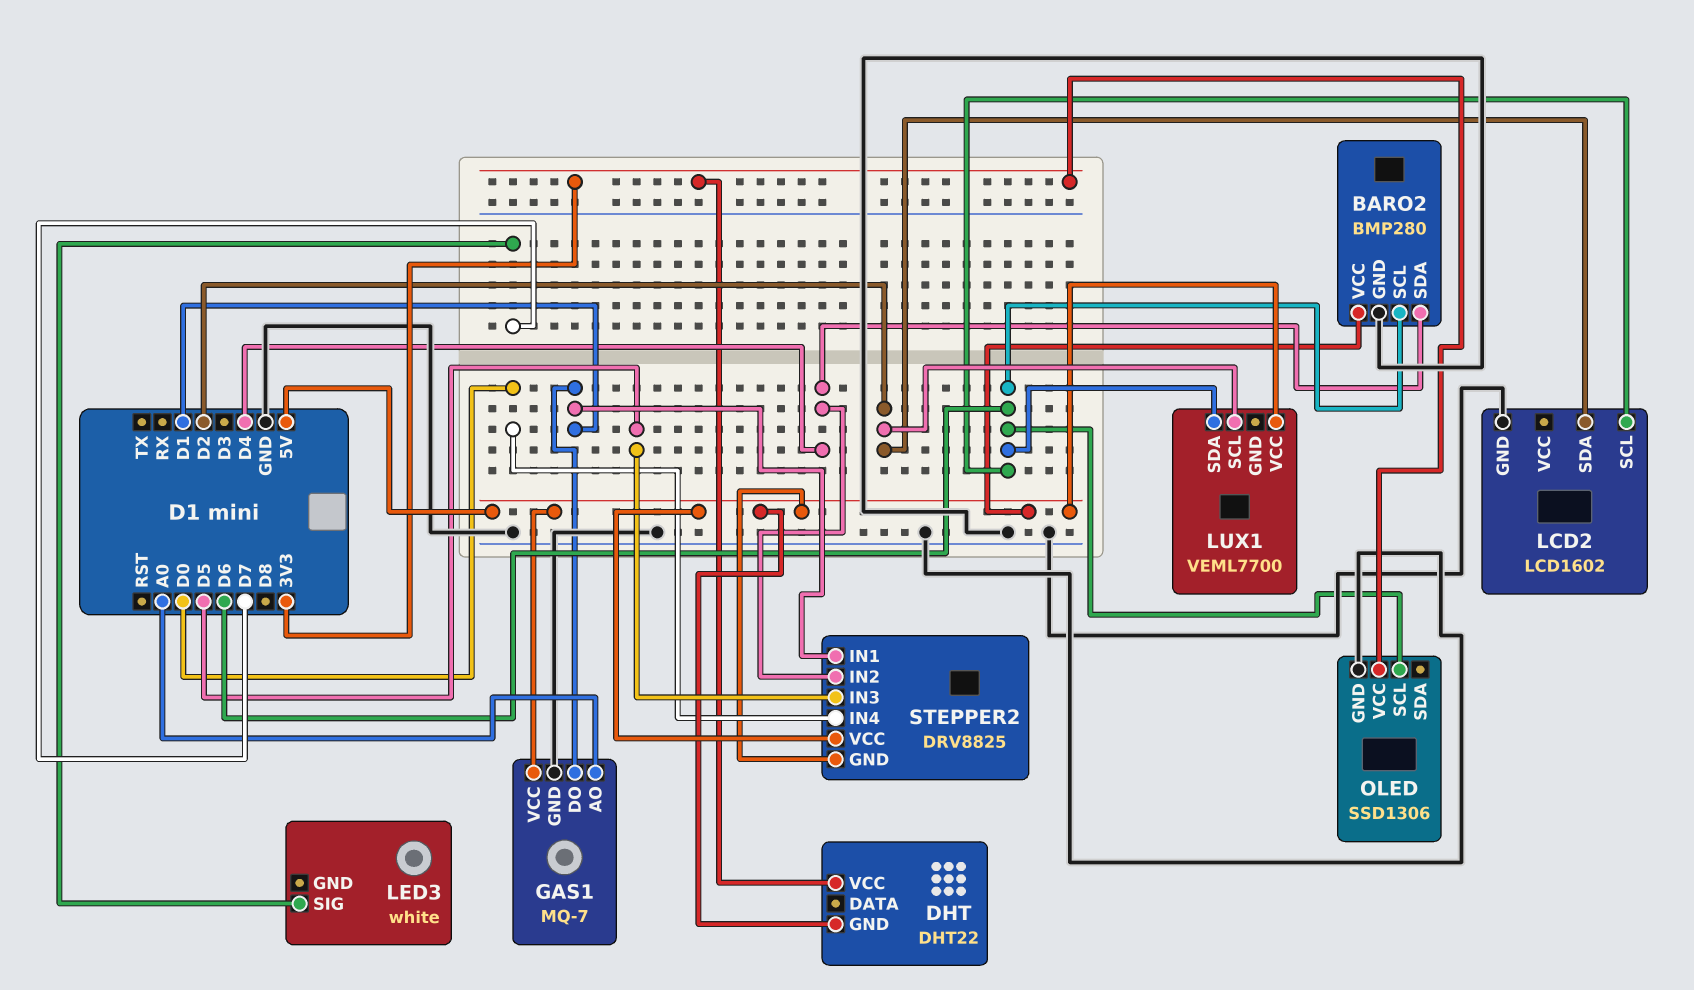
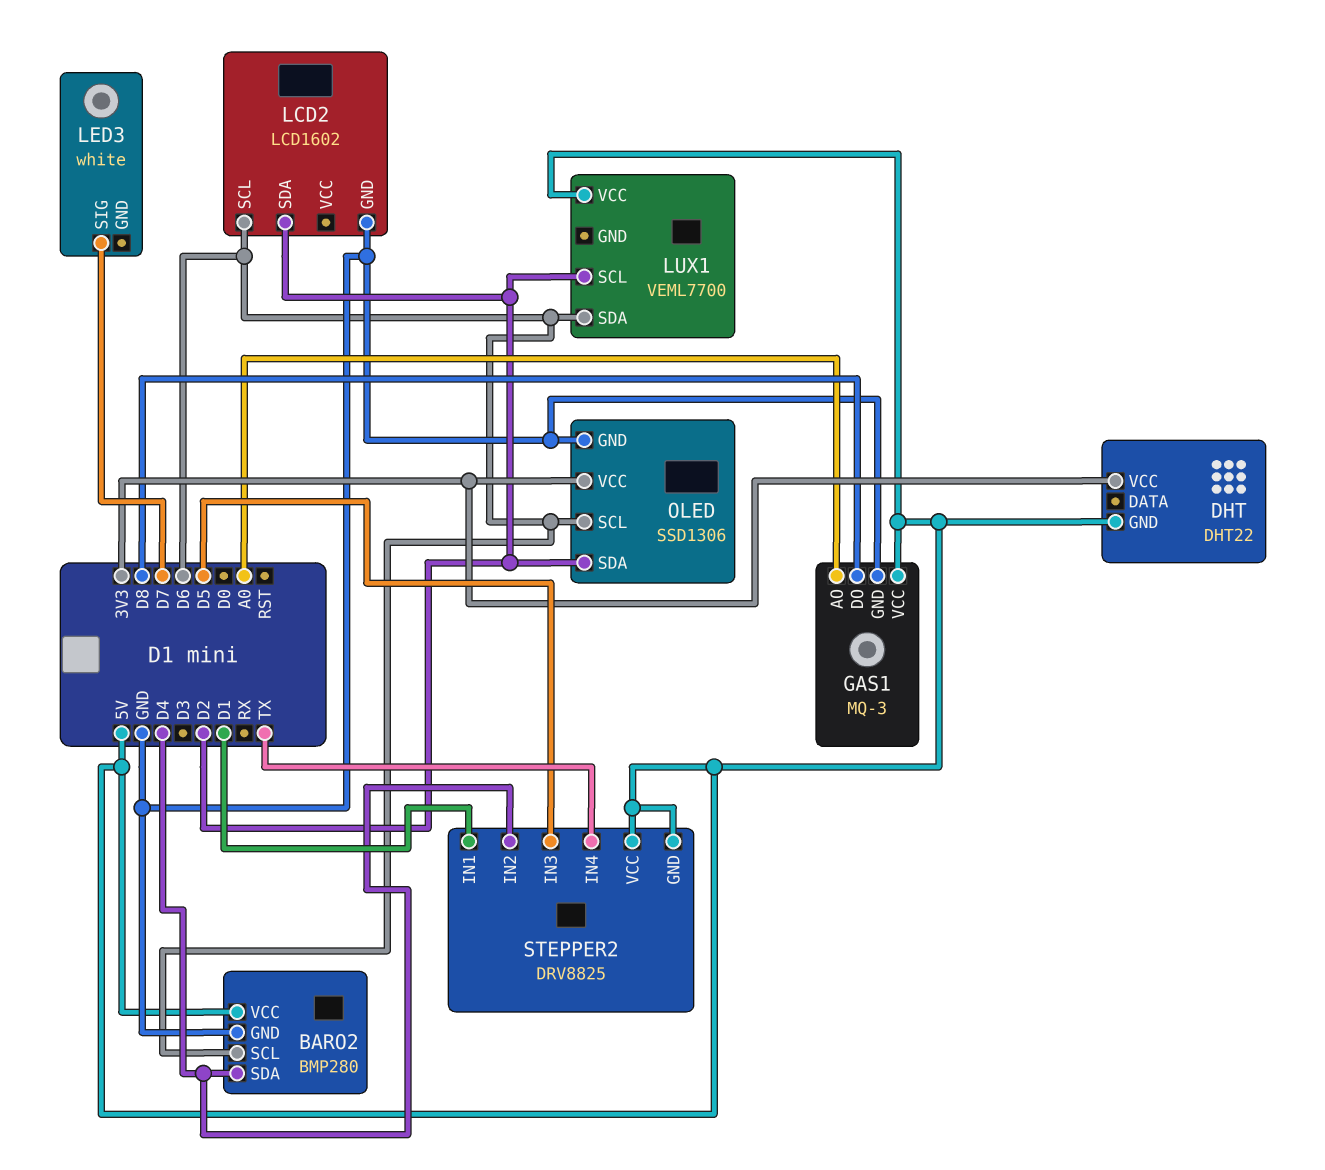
GAS1: MQ-7 -> MQ-3
GAS1 pin DO: D1 -> D8
OLED pin SDA: none -> D2
STEPPER2 pin IN4: D0 -> TX

